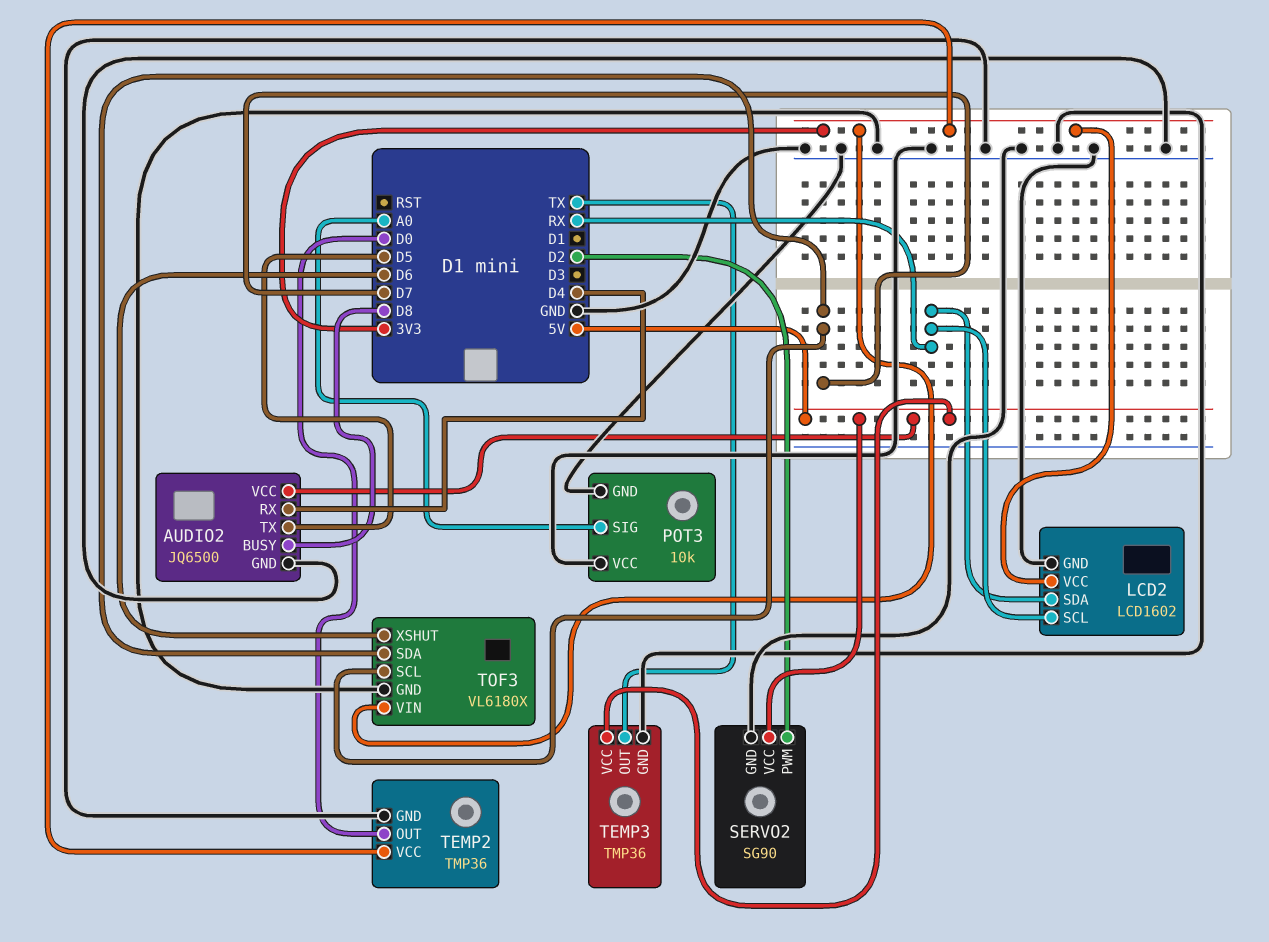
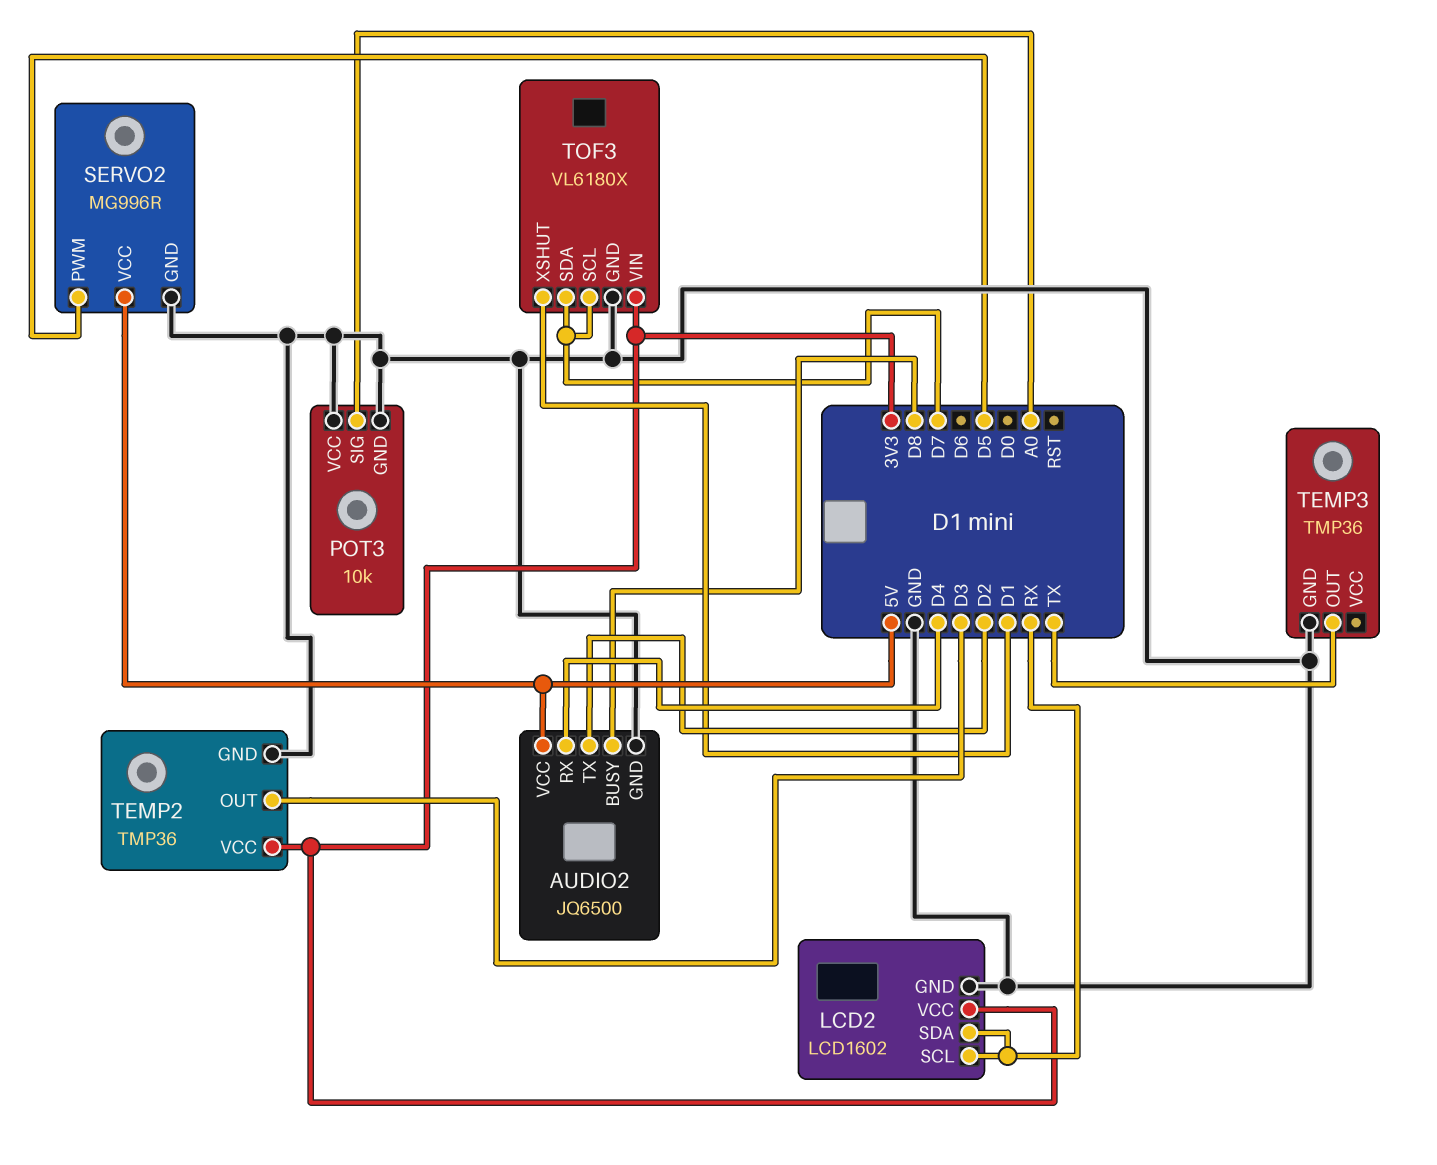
AUDIO2 pin TX: D5 -> D2
SERVO2: SG90 -> MG996R
SERVO2 pin PWM: D2 -> D5
TEMP2 pin OUT: D0 -> D3
TEMP3 pin VCC: 5V -> none
TOF3 pin XSHUT: D6 -> D1

